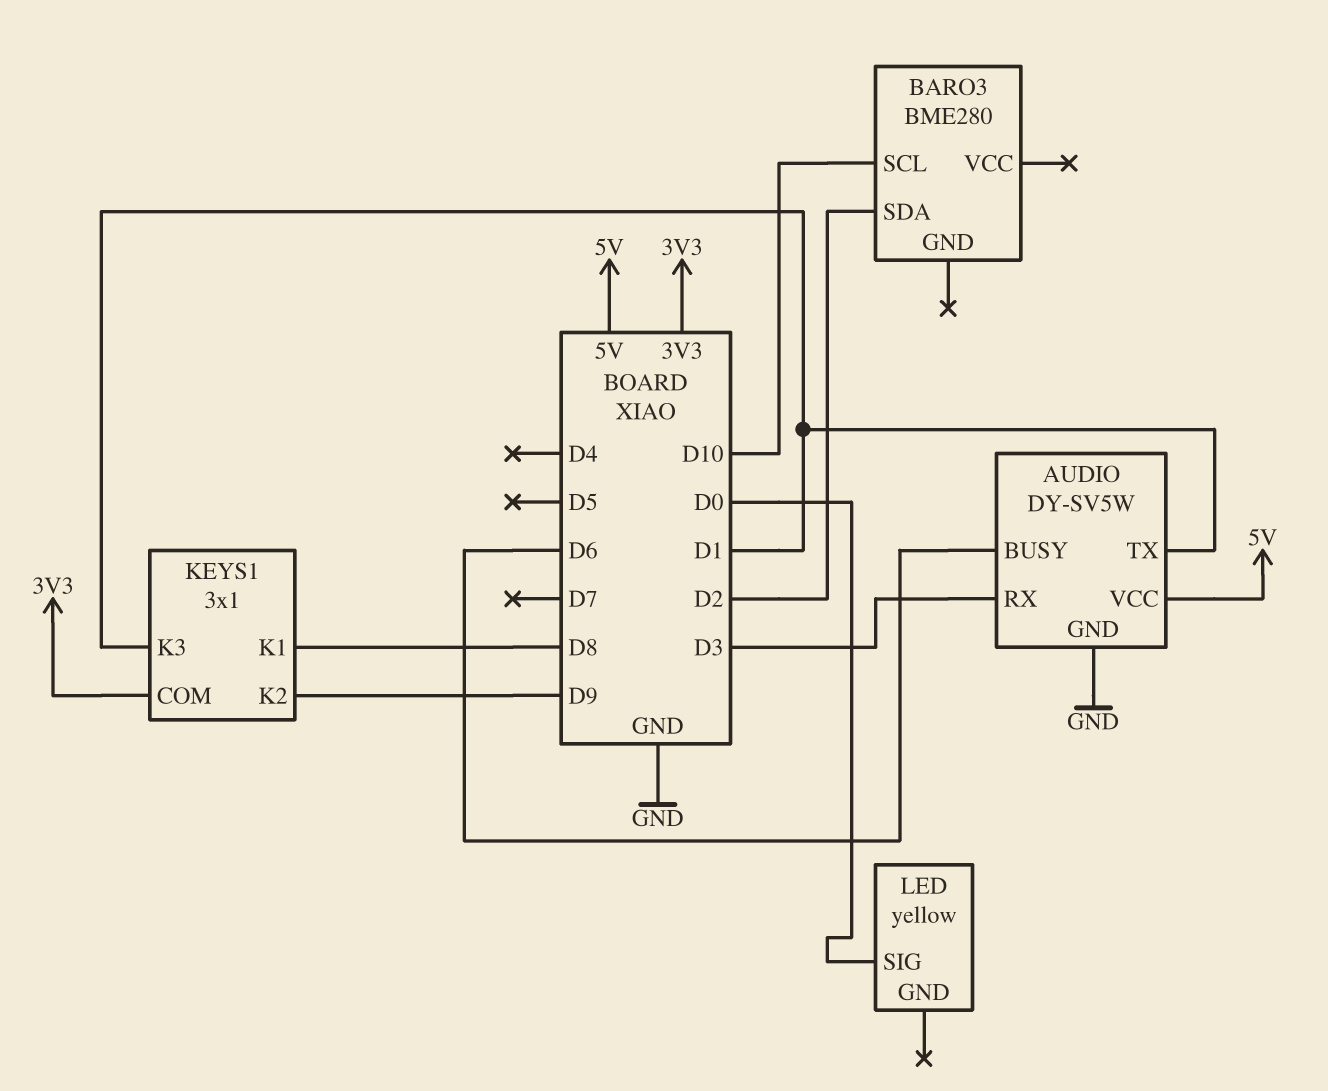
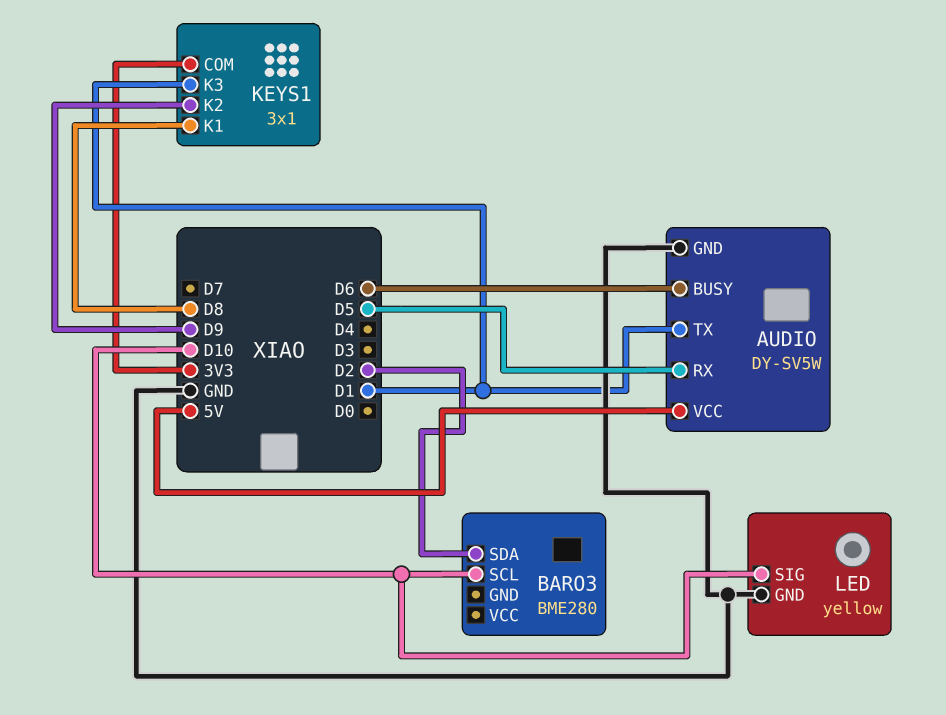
AUDIO pin RX: D3 -> D5
LED pin GND: none -> GND
LED pin SIG: D0 -> D10

